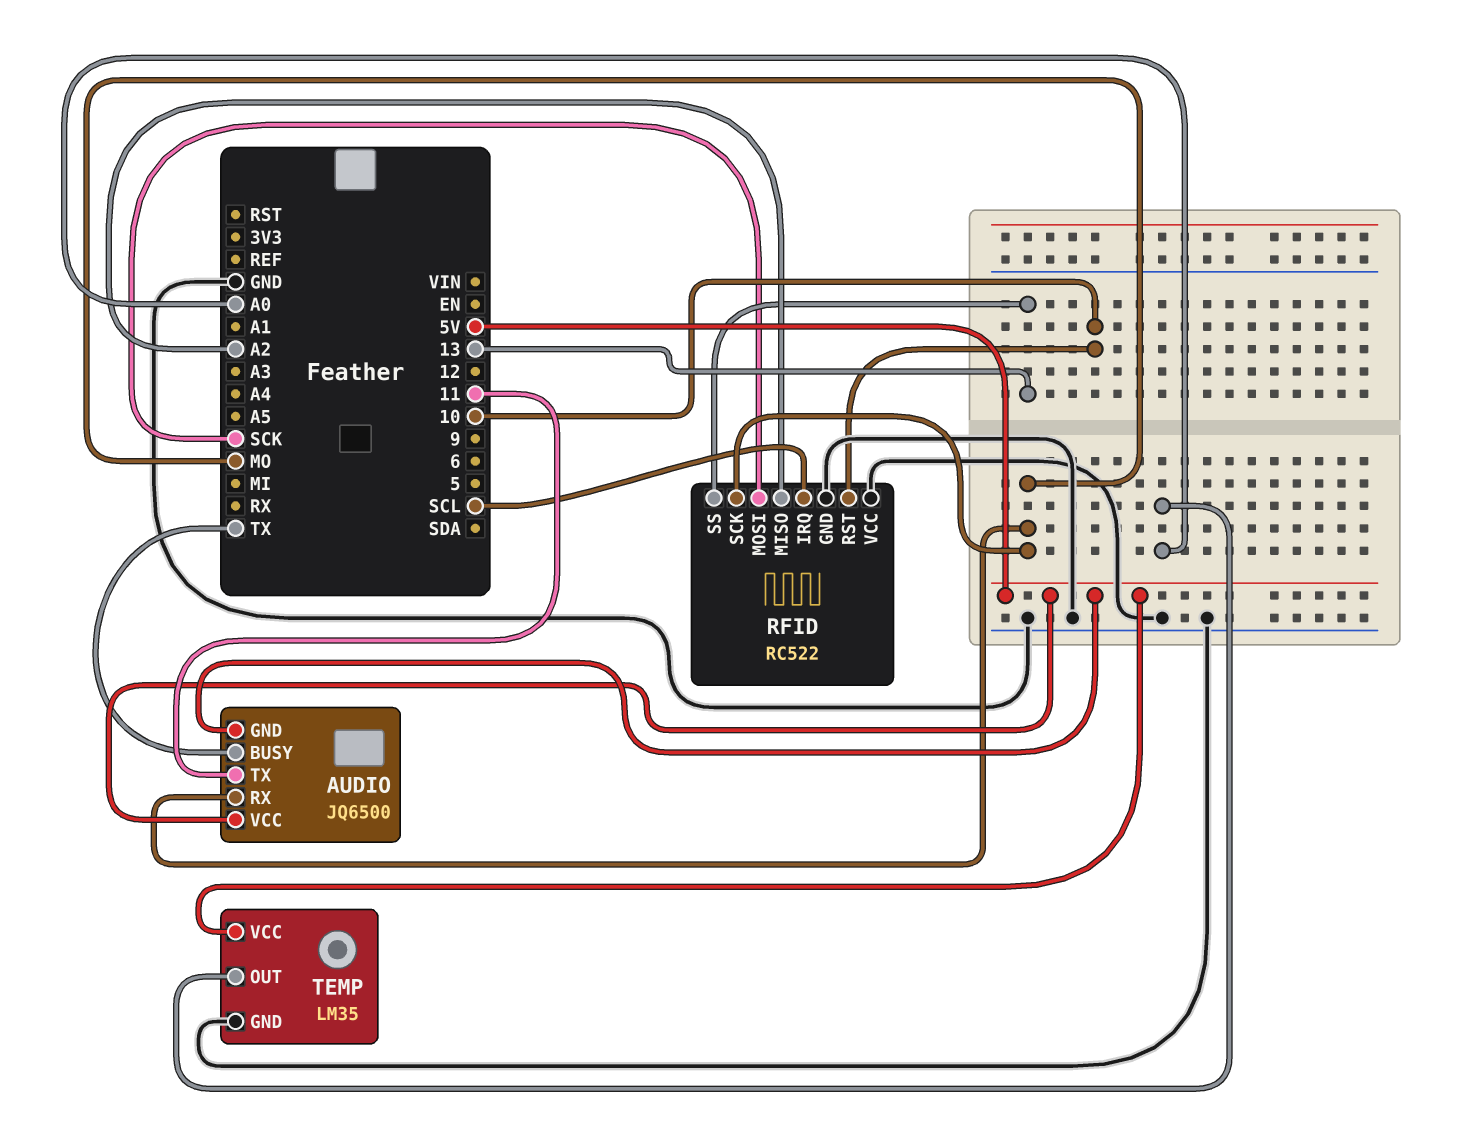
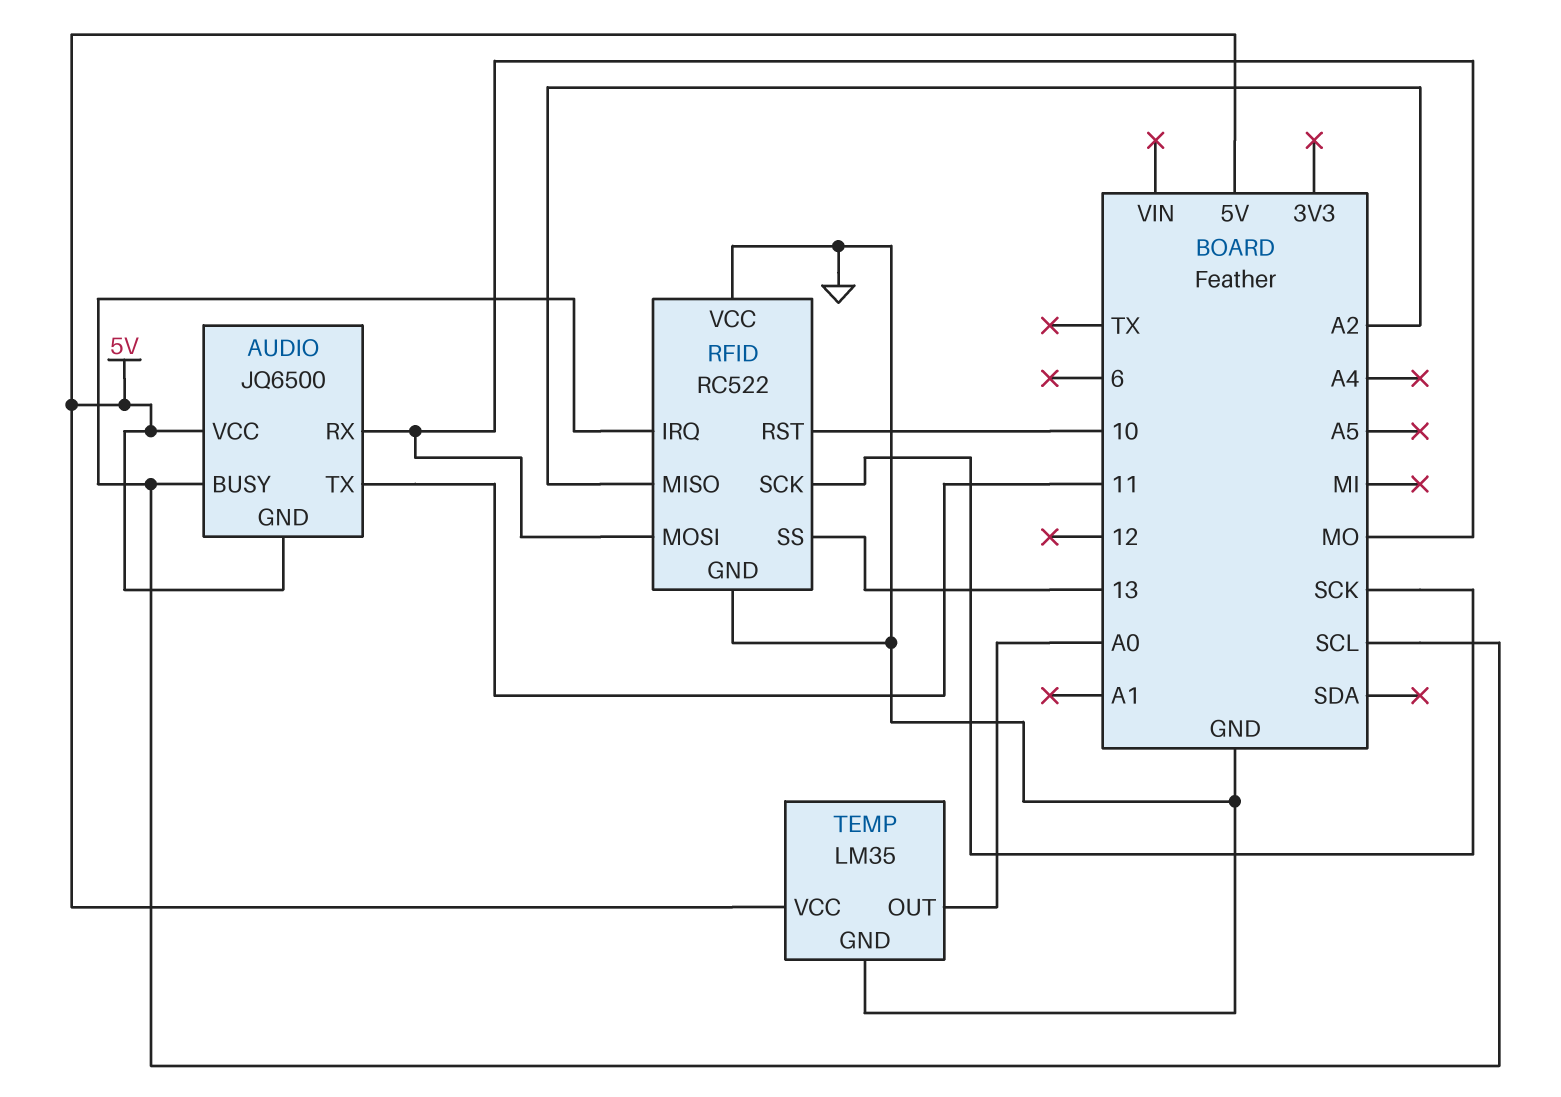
AUDIO pin BUSY: TX -> SCL
RFID pin MOSI: SCK -> MO
RFID pin SCK: MO -> SCK

